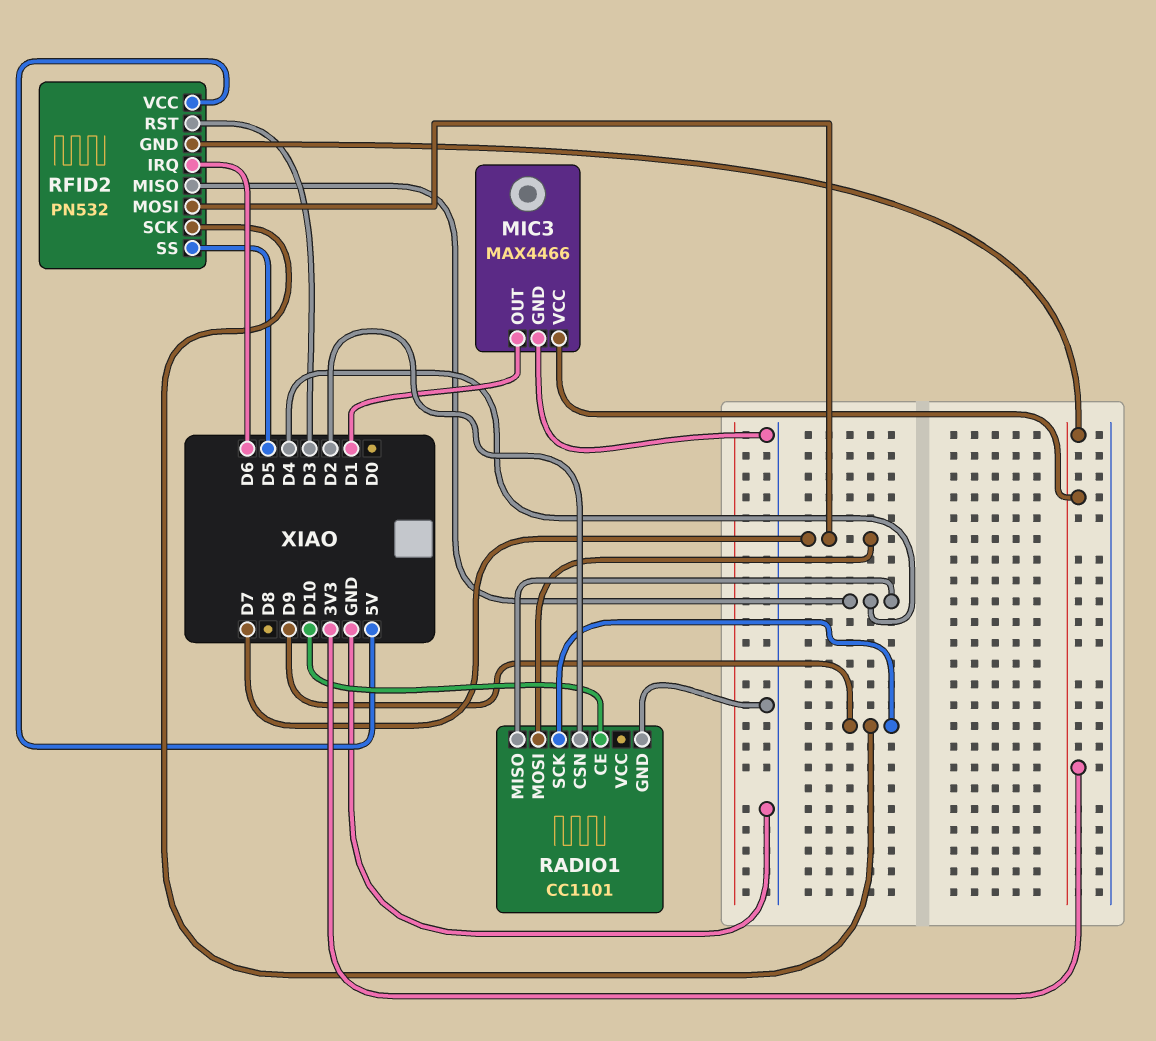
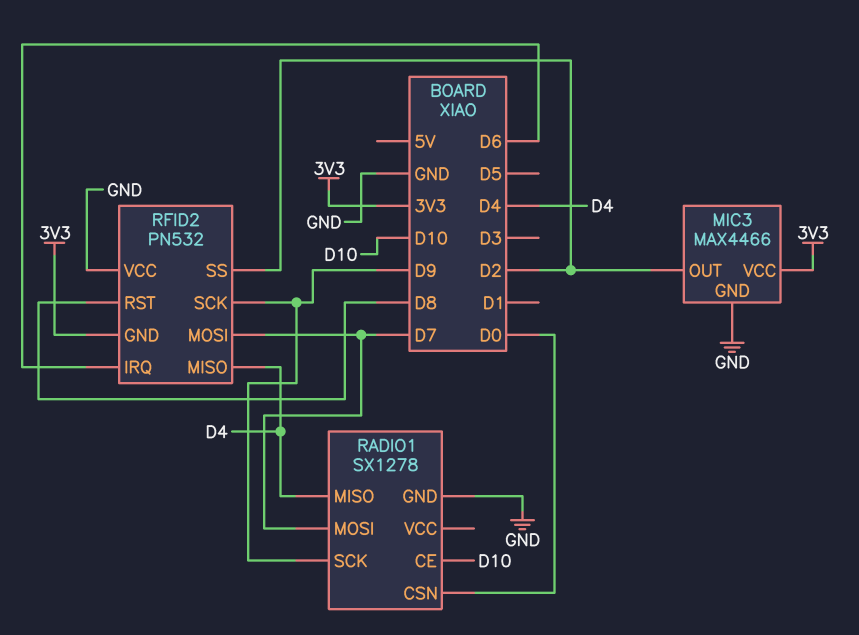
MIC3 pin OUT: D1 -> D2
RADIO1: CC1101 -> SX1278
RADIO1 pin CSN: D2 -> D0
RFID2 pin RST: D3 -> D8
RFID2 pin SS: D5 -> D2
RFID2 pin VCC: 5V -> GND

